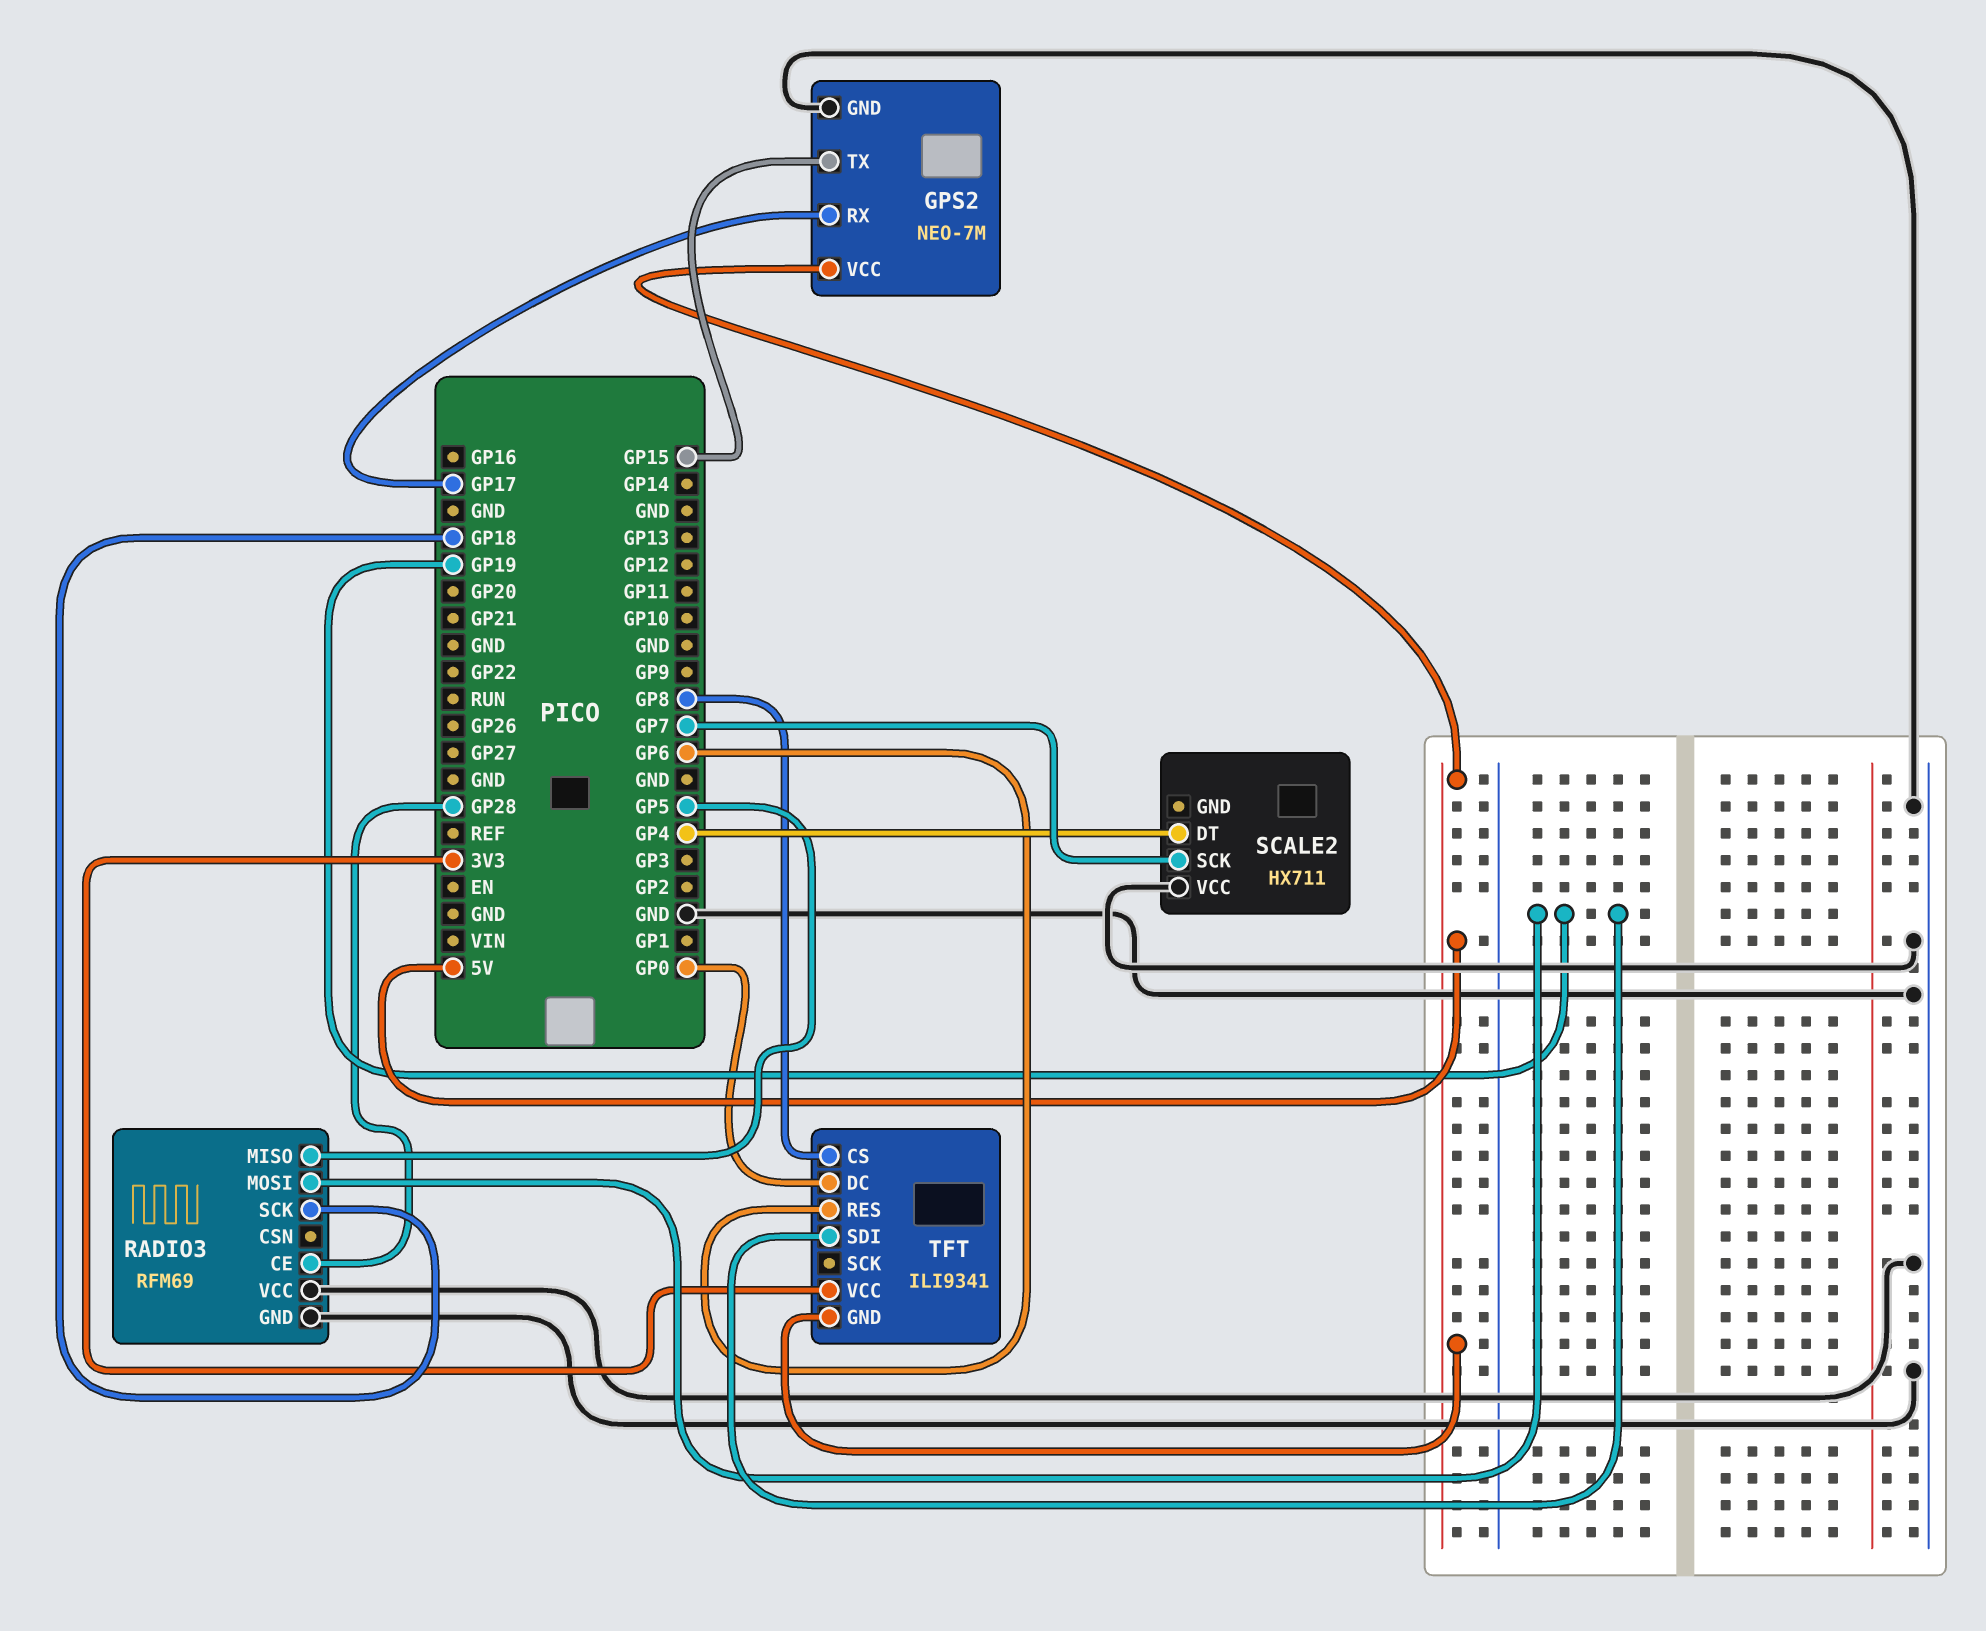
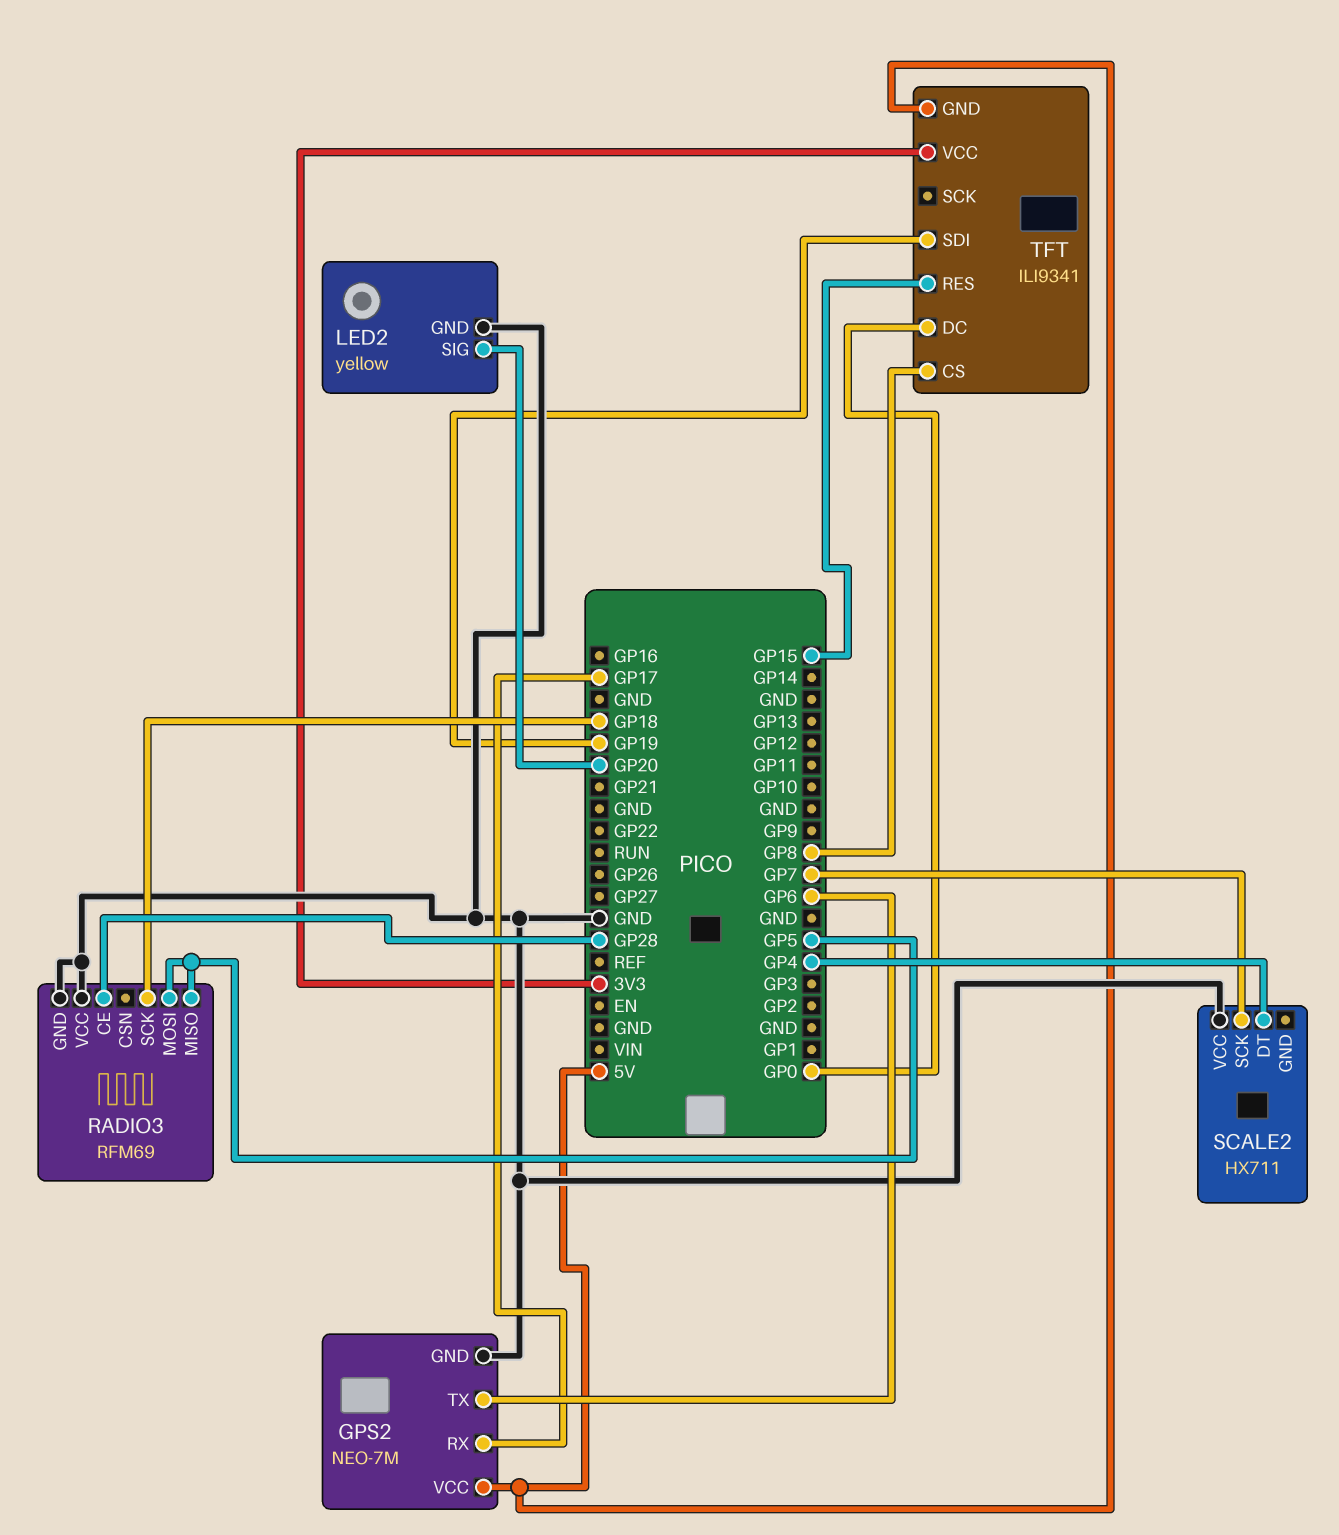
GPS2 pin TX: GP15 -> GP6
LED2: none -> yellow
LED2 pin GND: none -> GND
LED2 pin SIG: none -> GP20
RADIO3 pin MOSI: GP19 -> GP5
TFT pin RES: GP6 -> GP15

